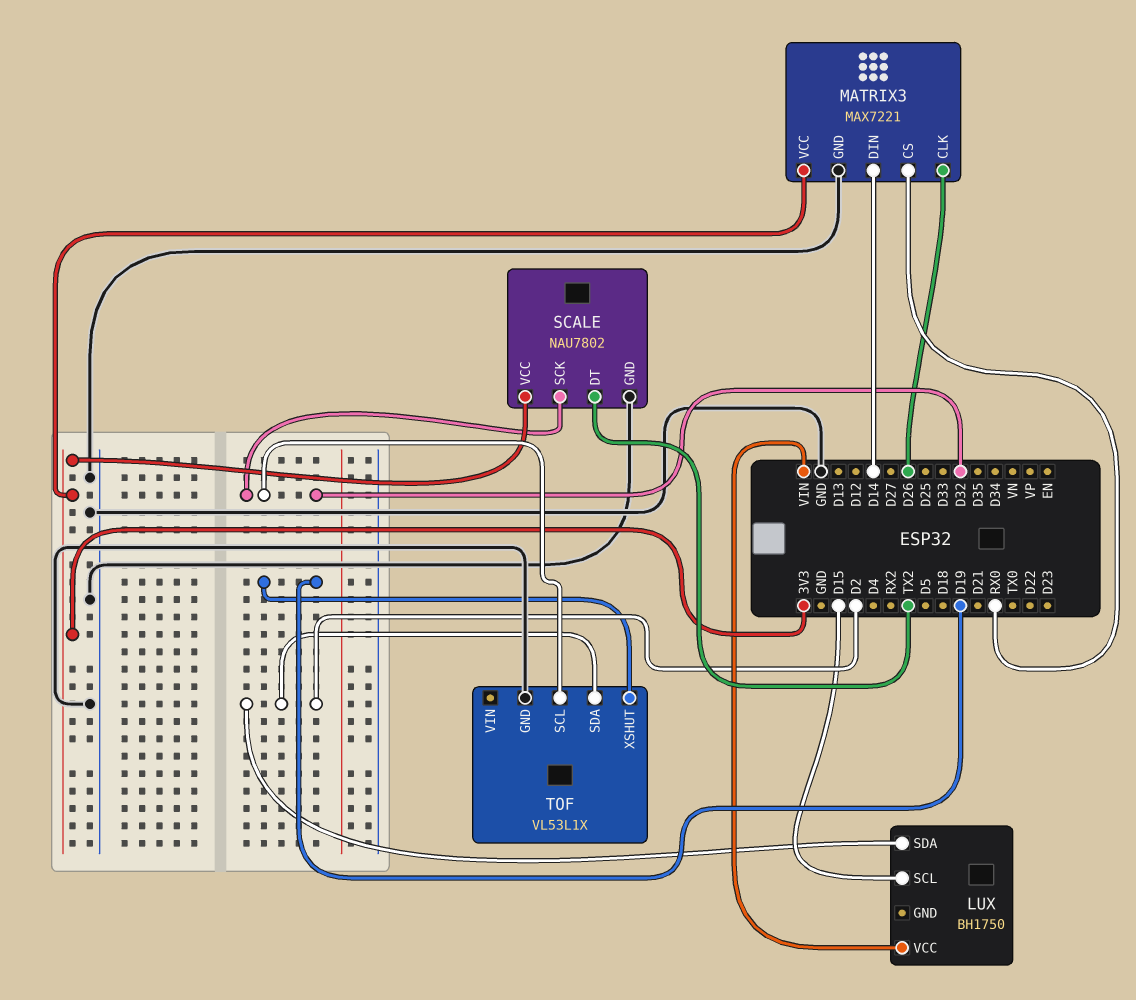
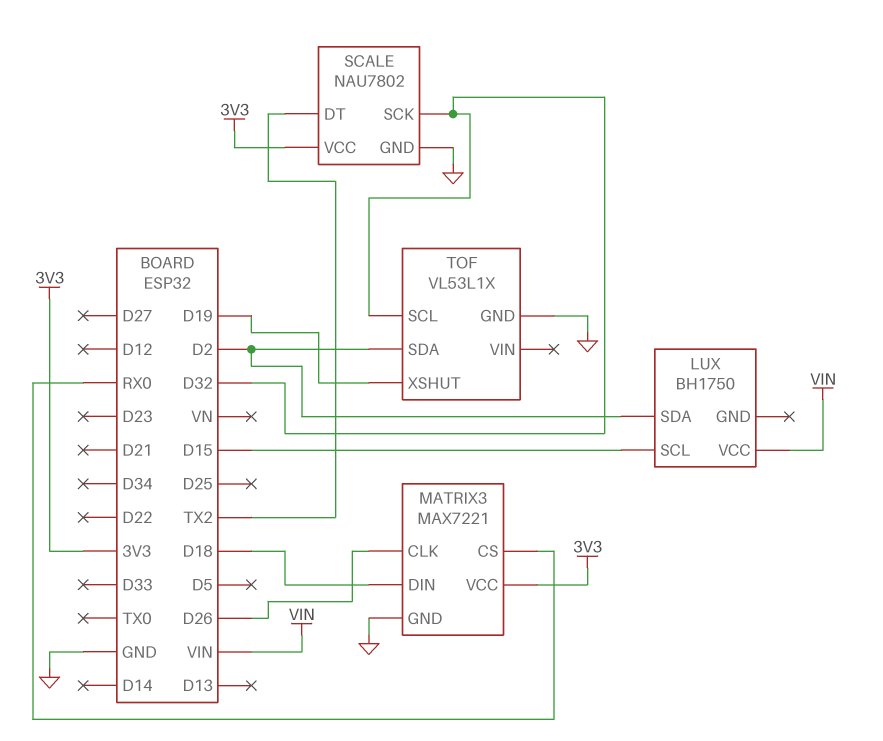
MATRIX3 pin DIN: D14 -> D18

